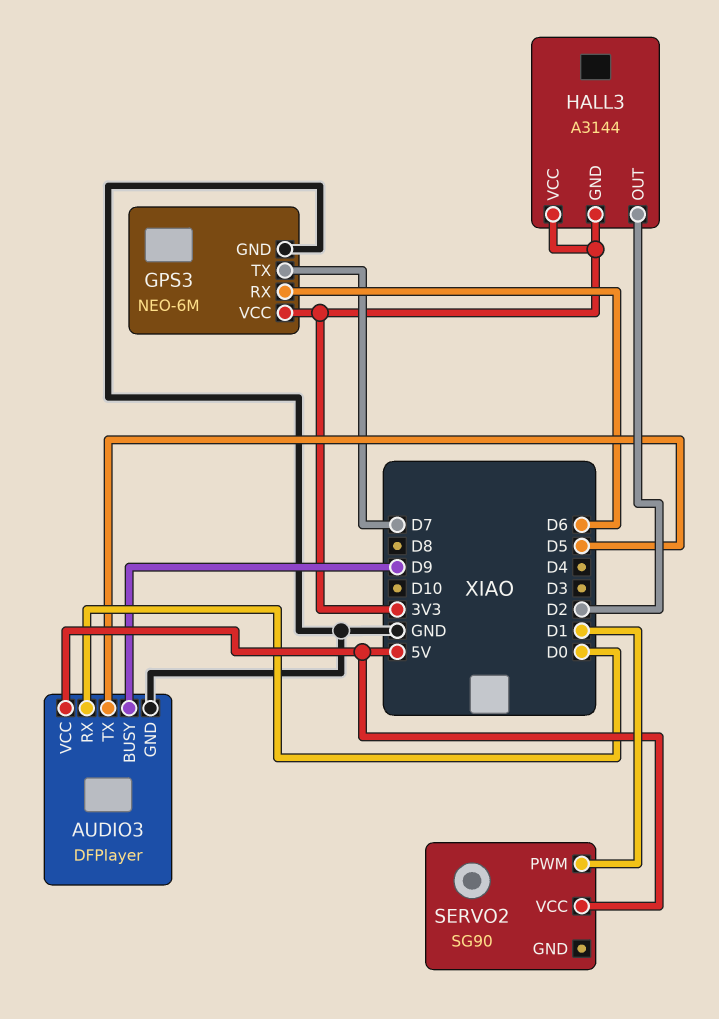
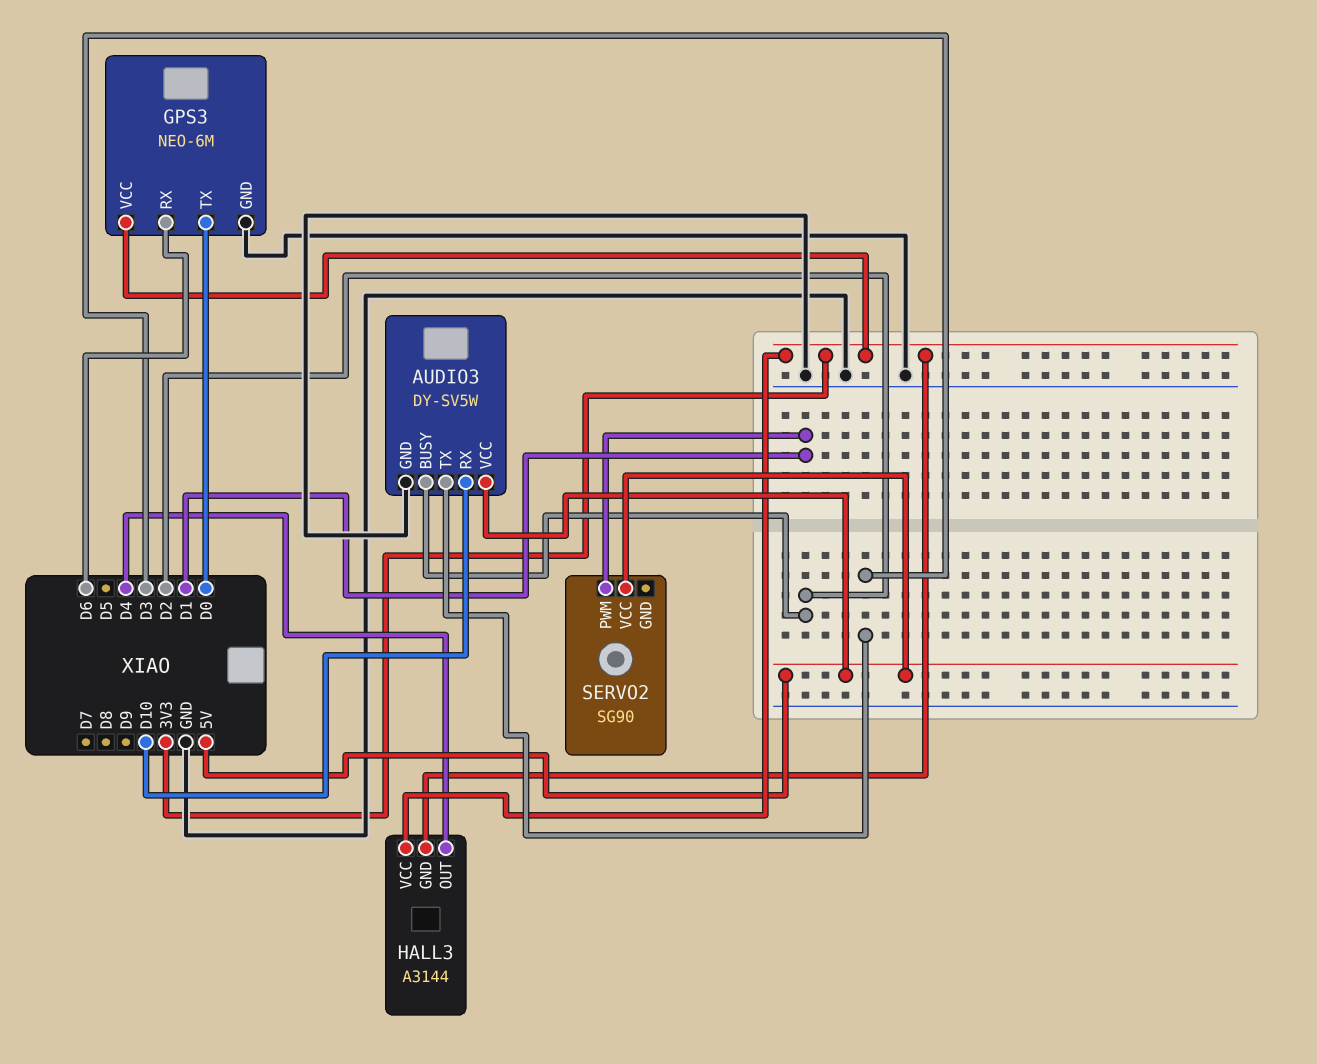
AUDIO3: DFPlayer -> DY-SV5W
AUDIO3 pin BUSY: D9 -> D2
AUDIO3 pin RX: D0 -> D10
AUDIO3 pin TX: D5 -> D3
GPS3 pin TX: D7 -> D0
HALL3 pin OUT: D2 -> D4

